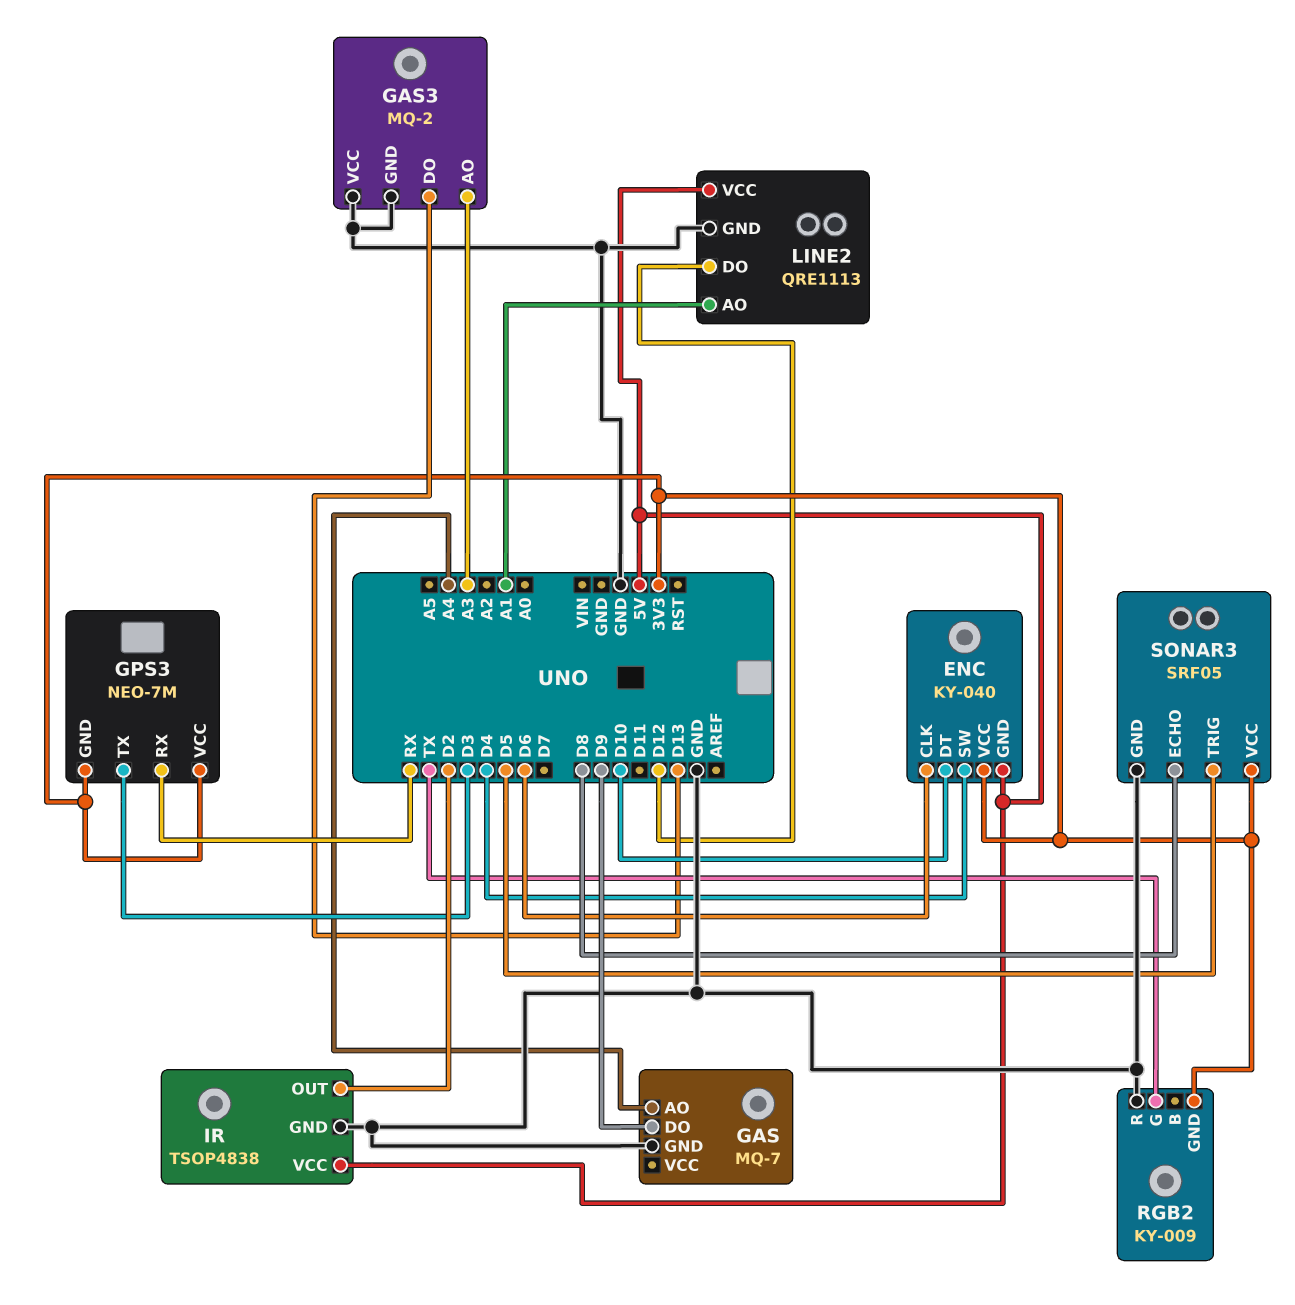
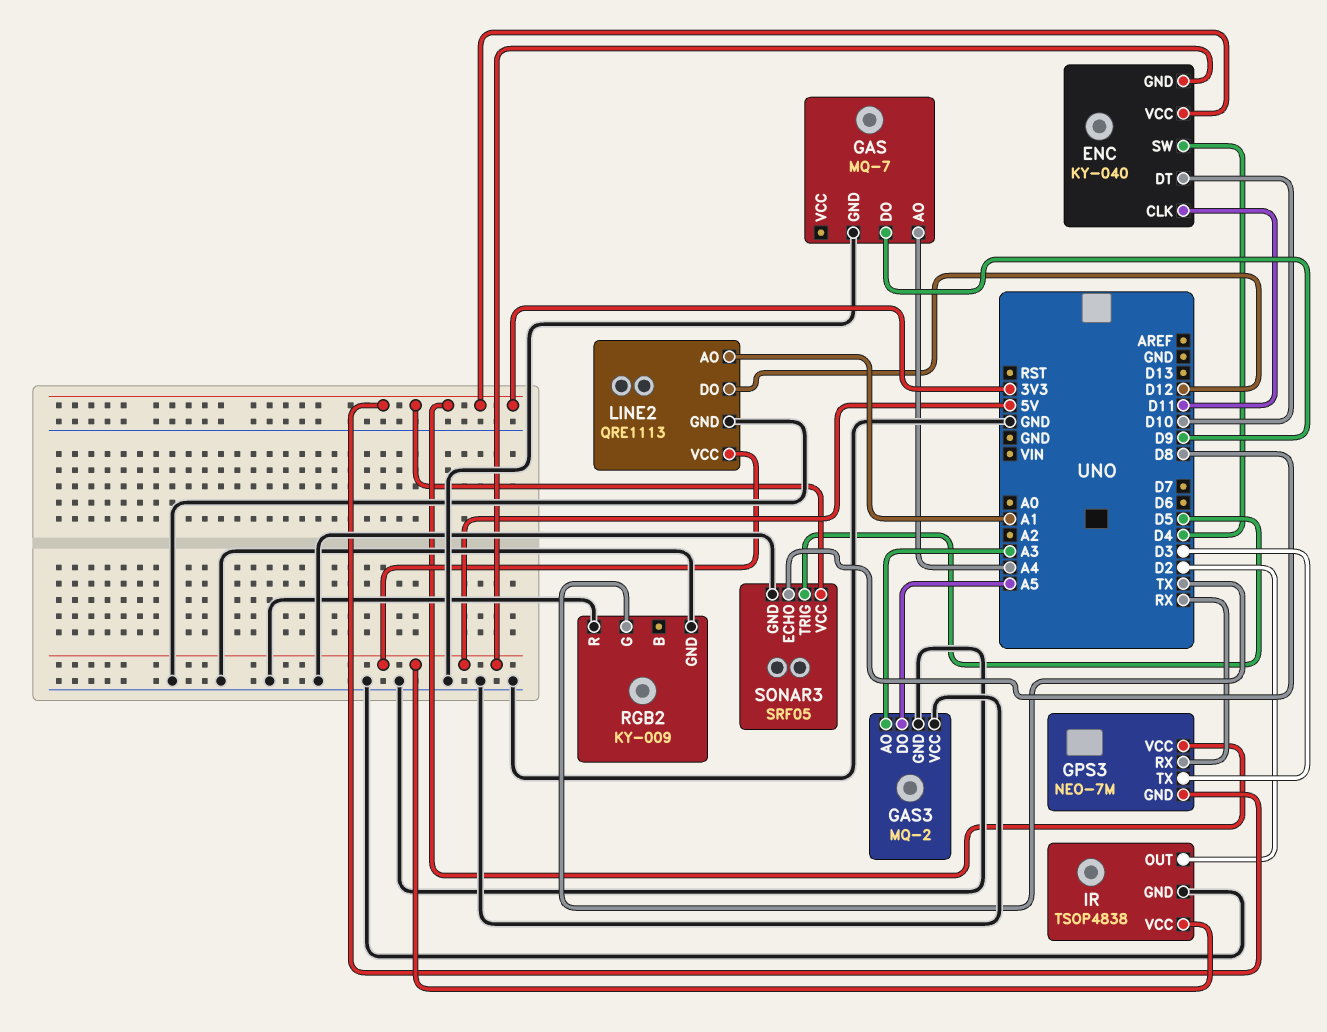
ENC pin CLK: D6 -> D11
GAS3 pin DO: D13 -> A5
RGB2 pin GND: 3V3 -> GND

